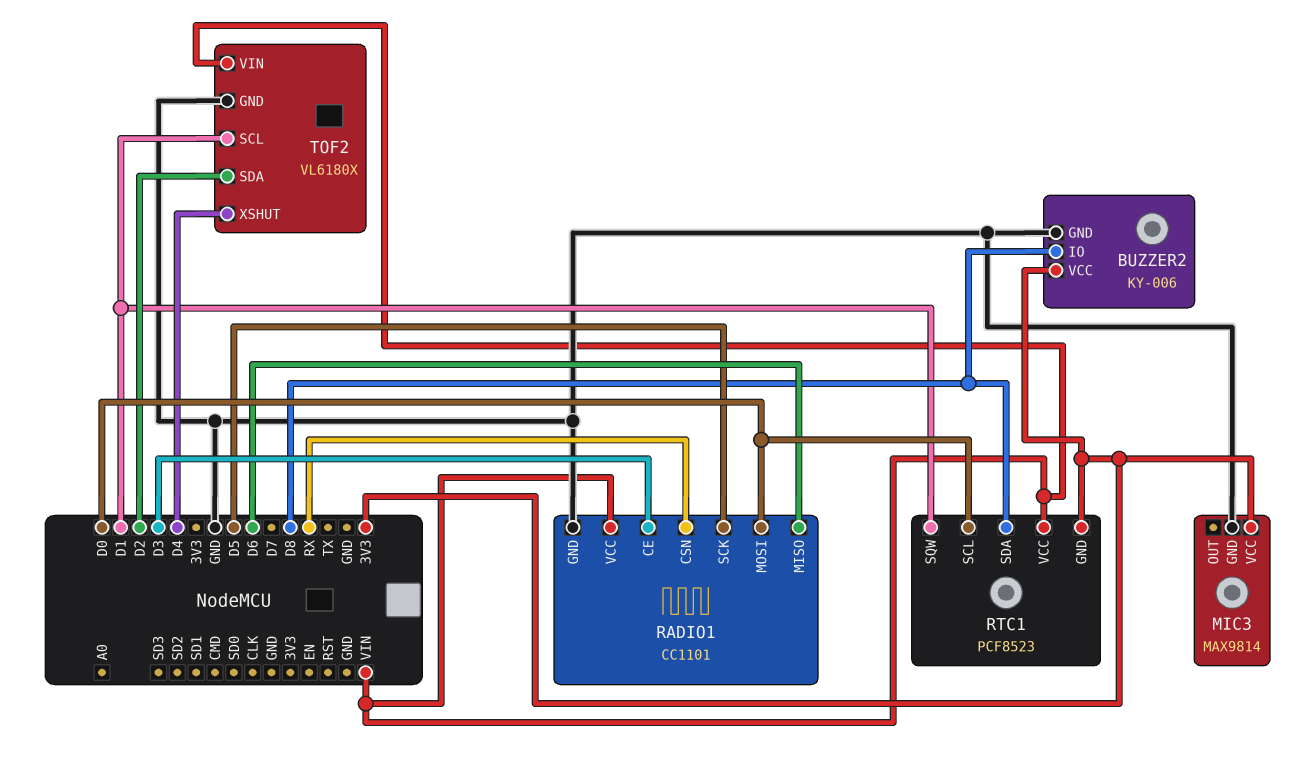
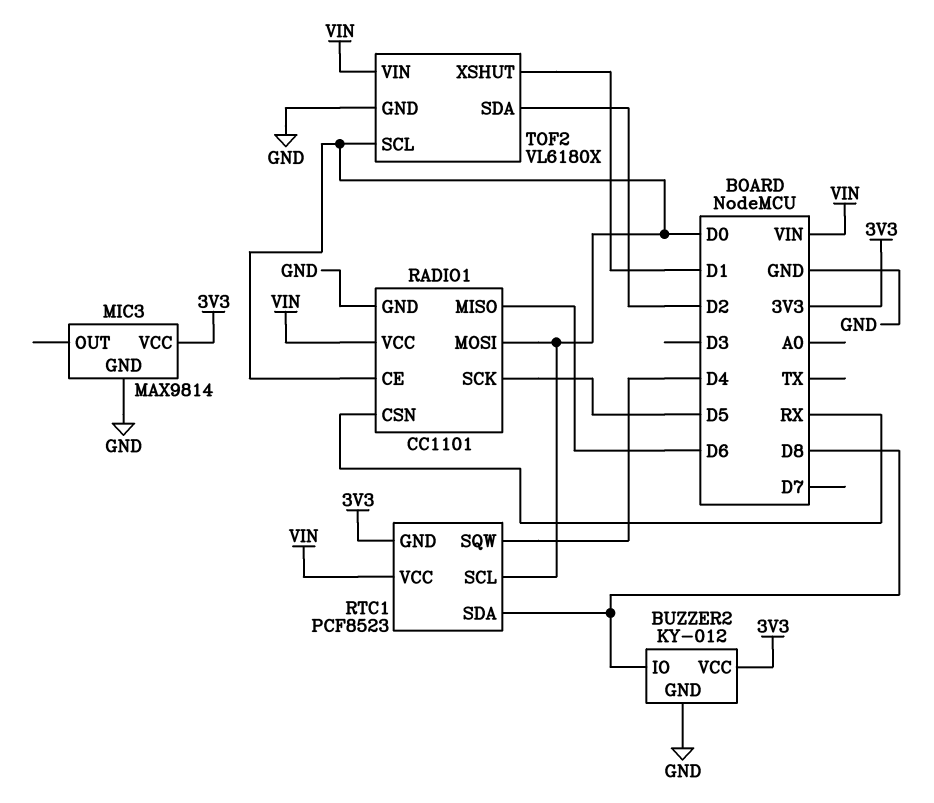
BUZZER2: KY-006 -> KY-012
RADIO1 pin CE: D3 -> D0
RTC1 pin SQW: D1 -> D4
TOF2 pin SCL: D1 -> D0
TOF2 pin XSHUT: D4 -> D1

